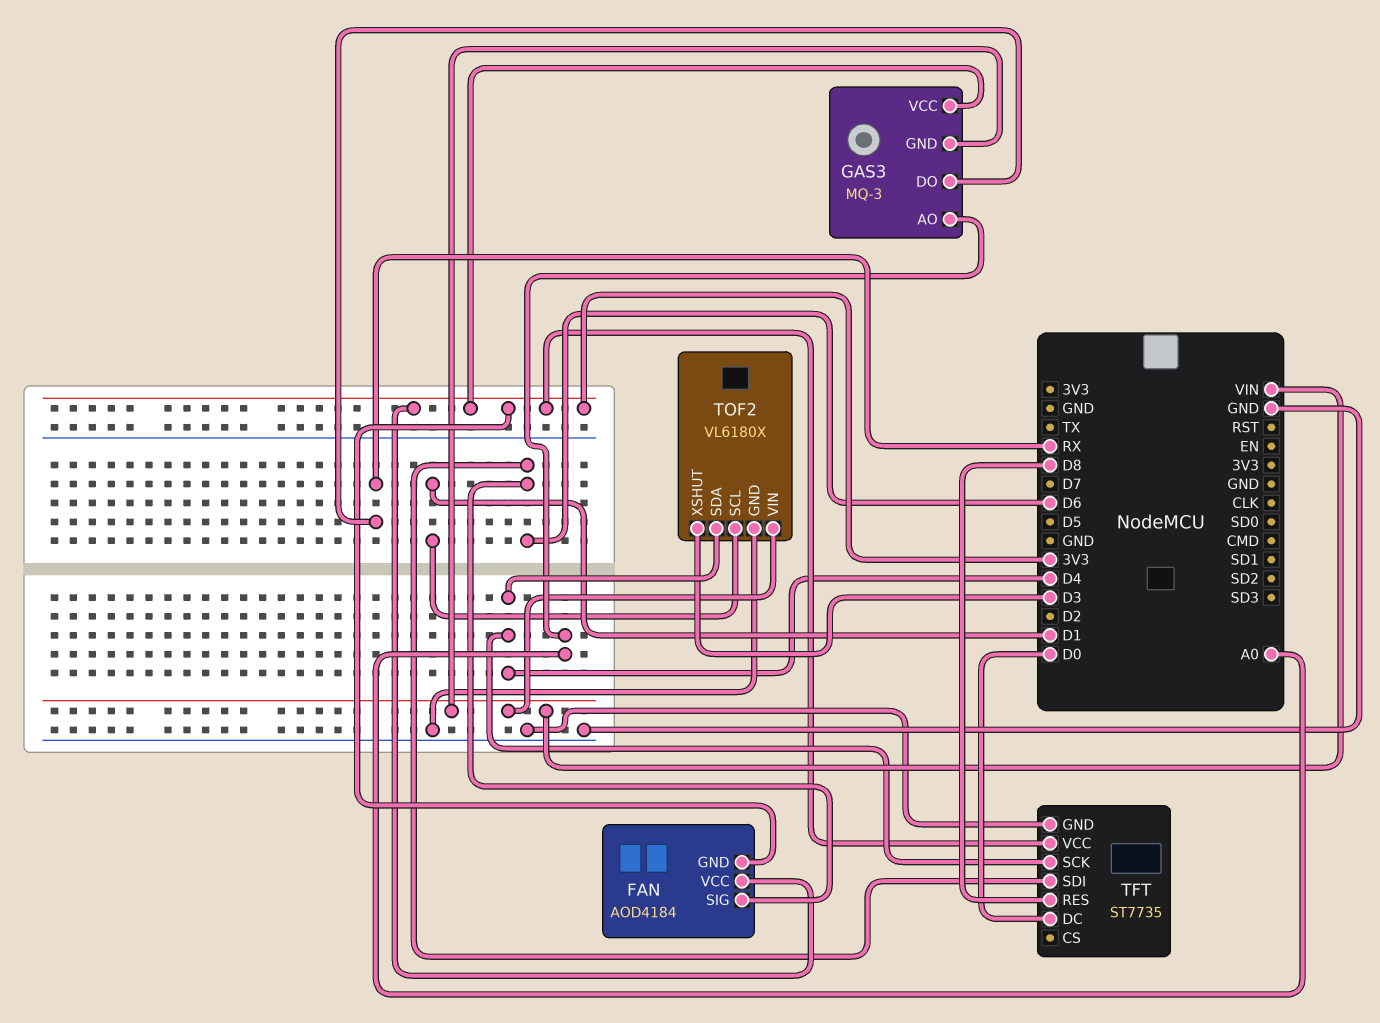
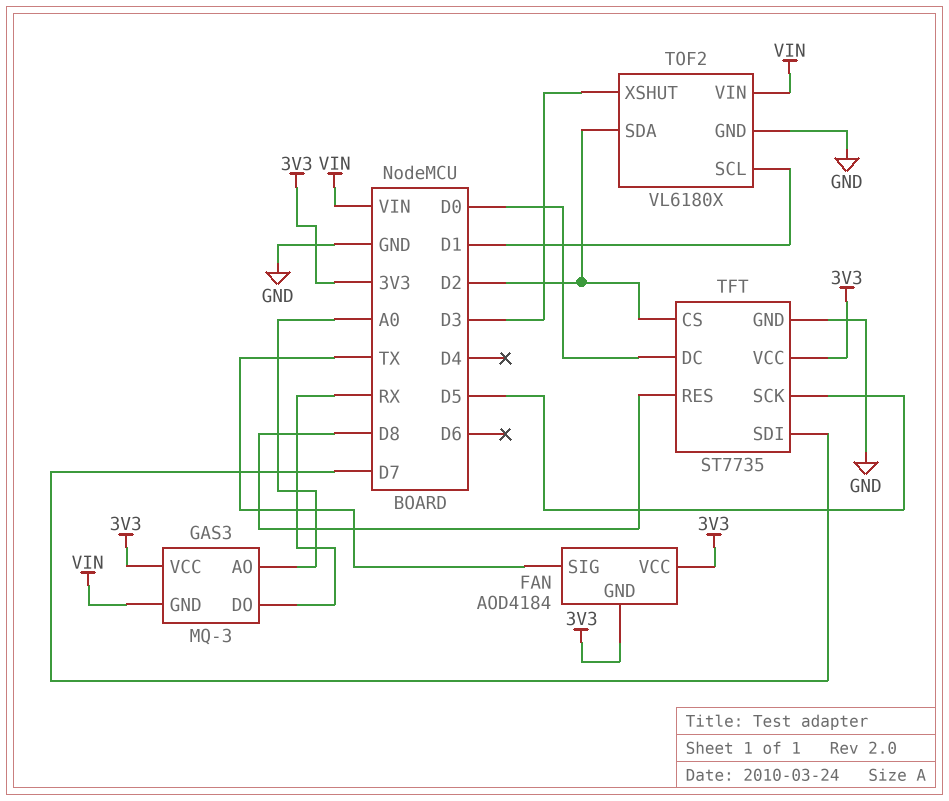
FAN pin SIG: D6 -> TX
TFT pin CS: none -> D2
TFT pin SCK: D4 -> D5
TFT pin SDI: D6 -> D7
TOF2 pin SDA: D4 -> D2

